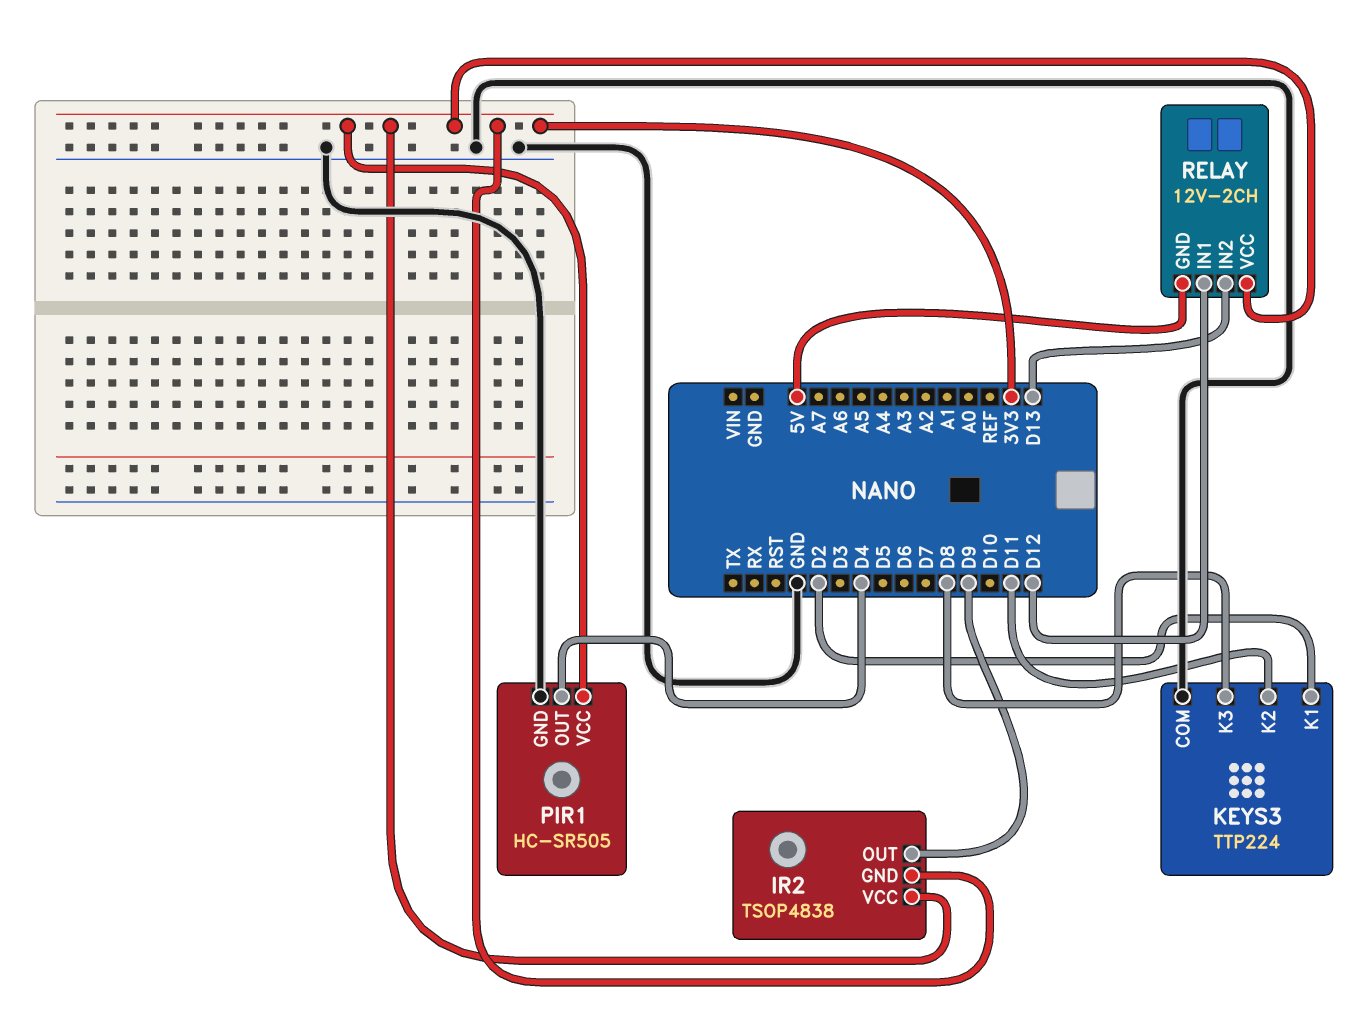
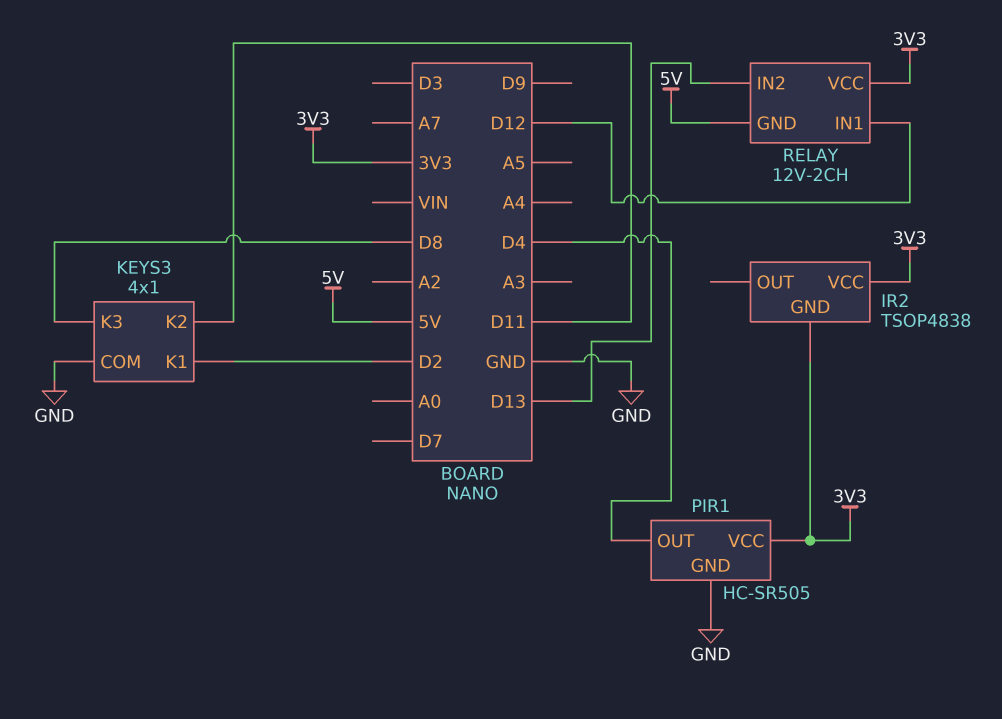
IR2 pin OUT: D9 -> none
KEYS3: TTP224 -> 4x1

